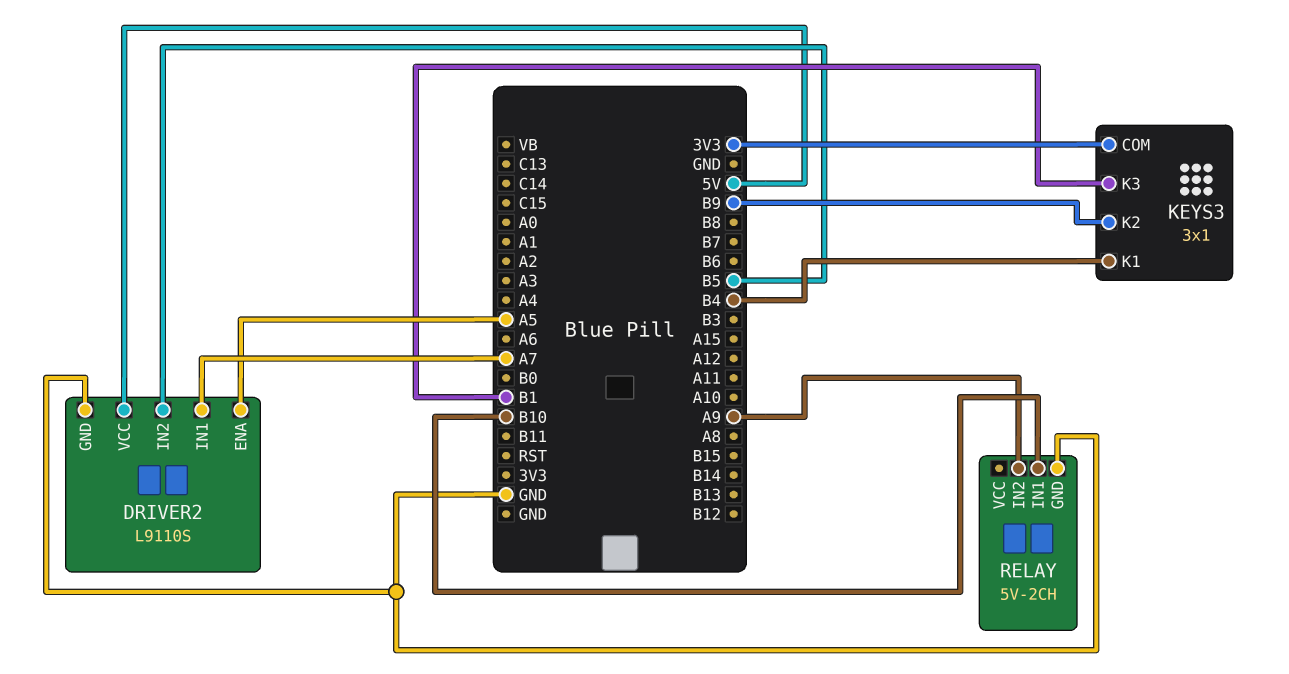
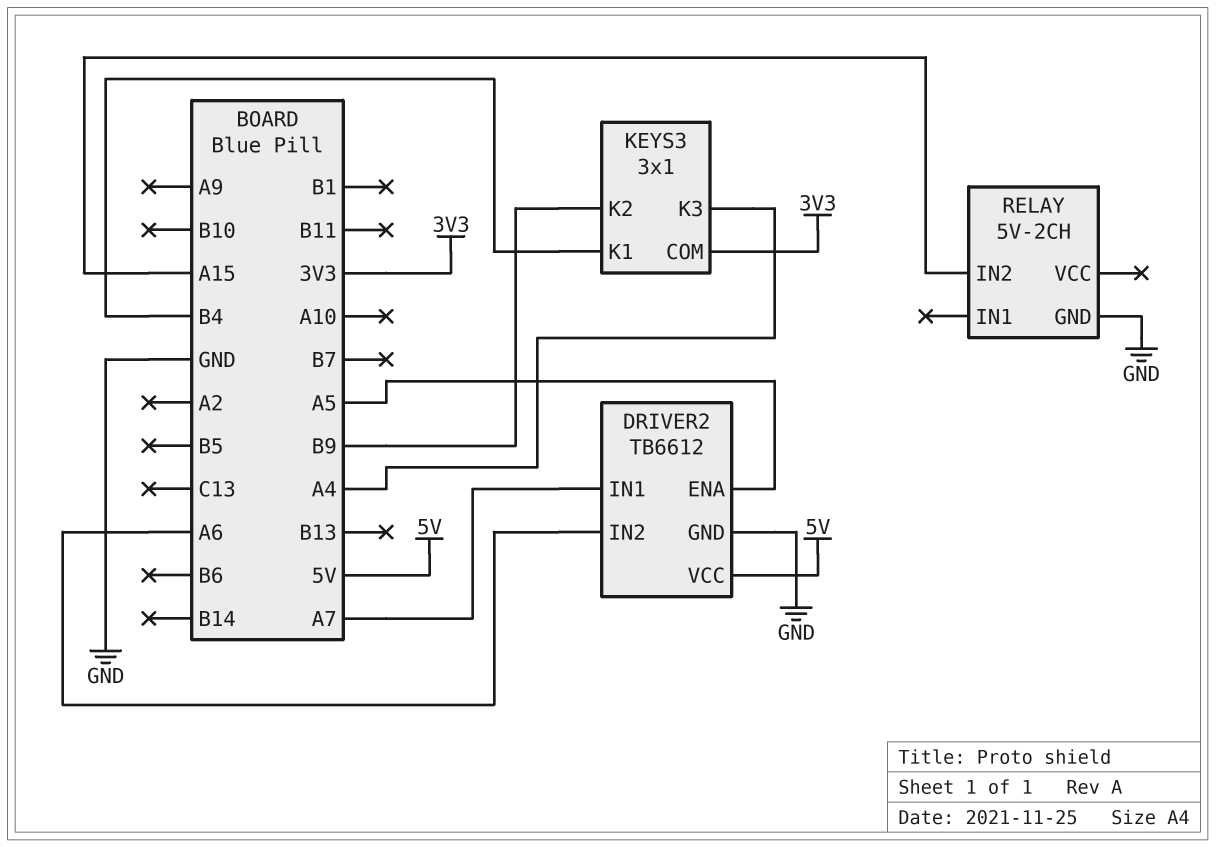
DRIVER2: L9110S -> TB6612
DRIVER2 pin IN2: B5 -> A6
KEYS3 pin K3: B1 -> A4
RELAY pin IN1: B10 -> none
RELAY pin IN2: A9 -> A15

